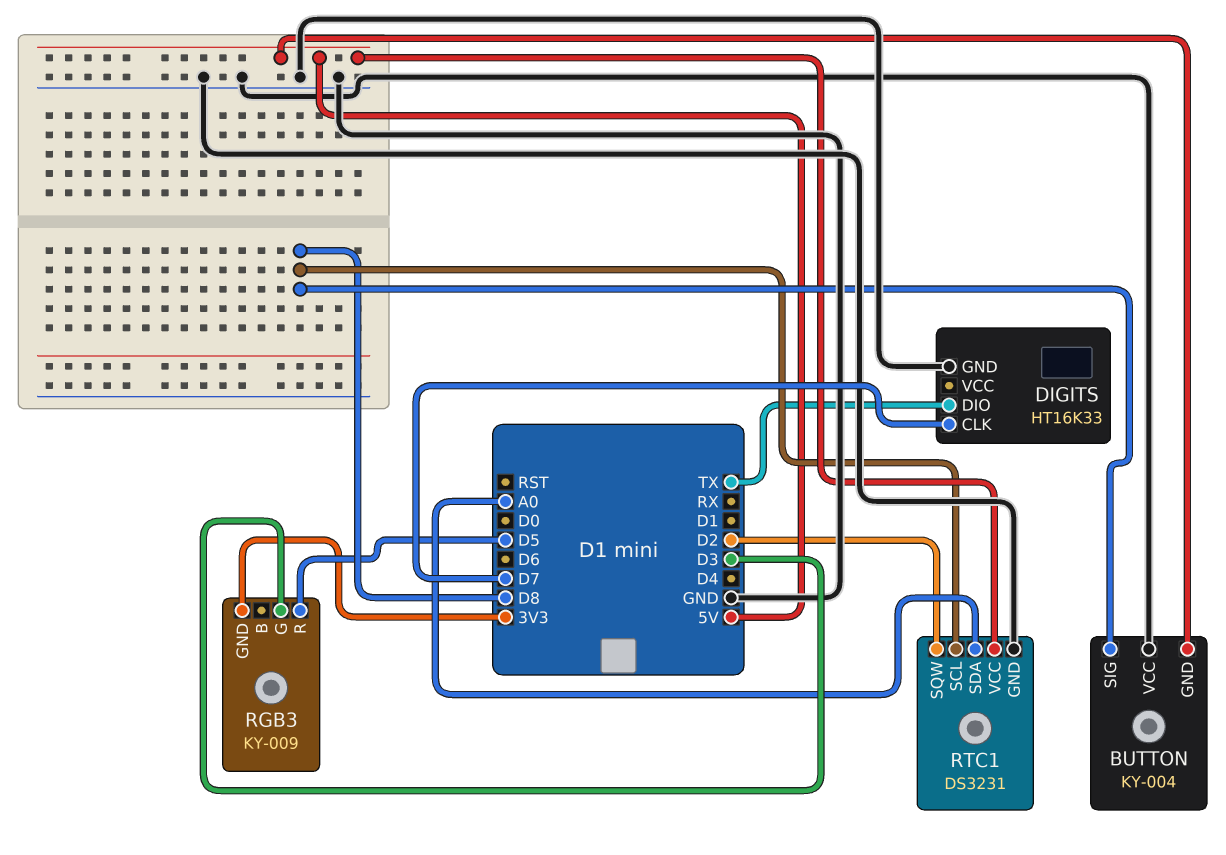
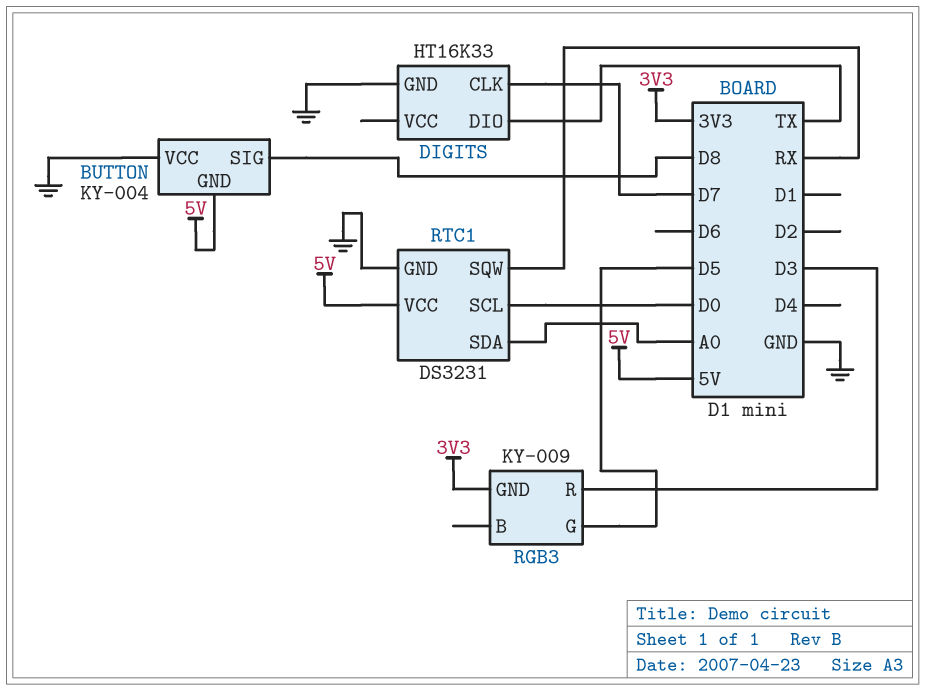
RGB3 pin G: D3 -> D5
RGB3 pin R: D5 -> D3
RTC1 pin SCL: D8 -> D0
RTC1 pin SQW: D2 -> RX

